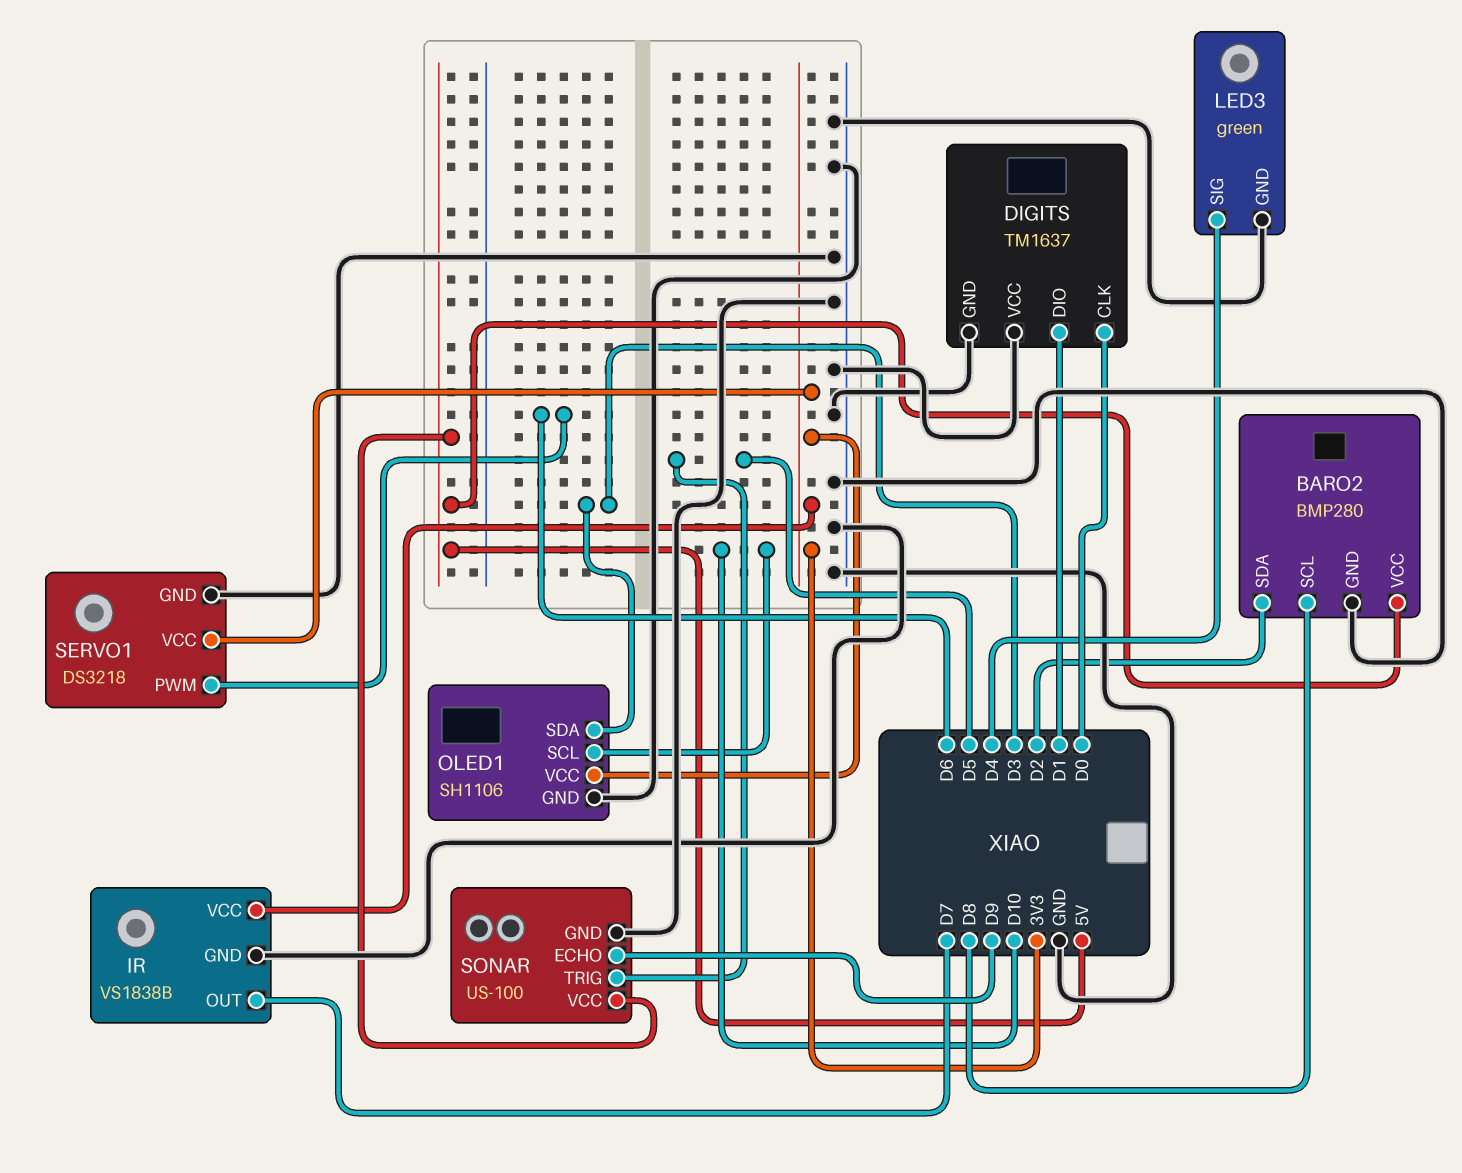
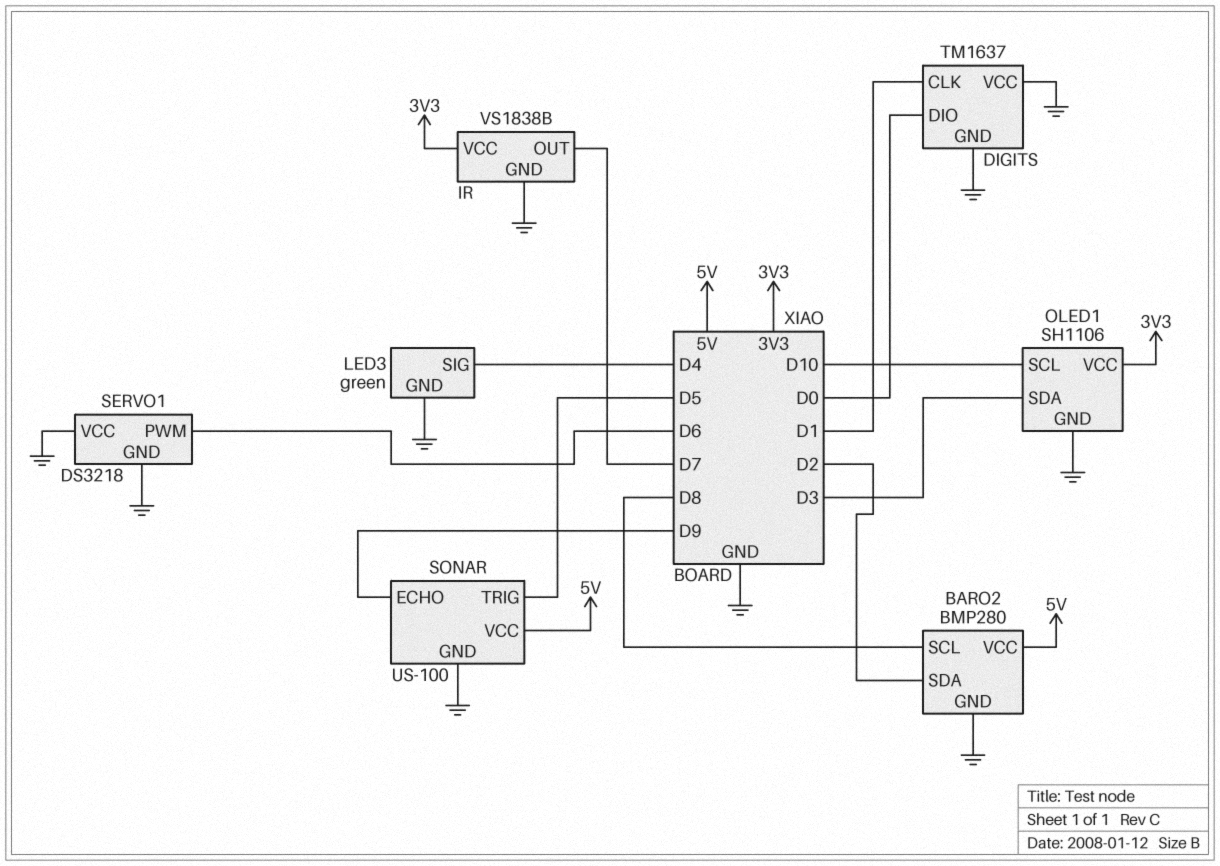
DIGITS pin CLK: D0 -> D1
DIGITS pin DIO: D1 -> D0
SERVO1 pin VCC: 3V3 -> GND

